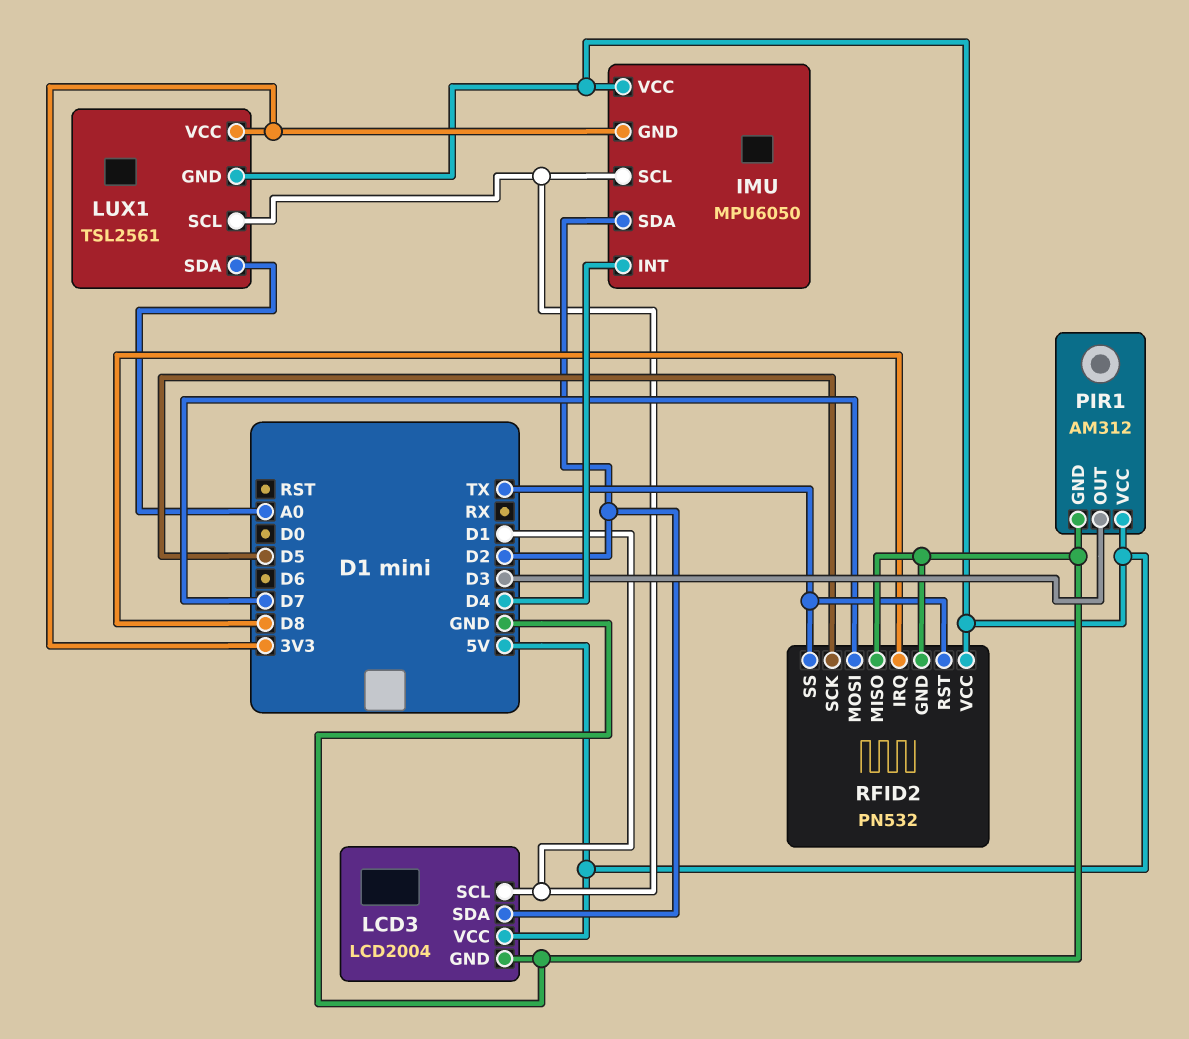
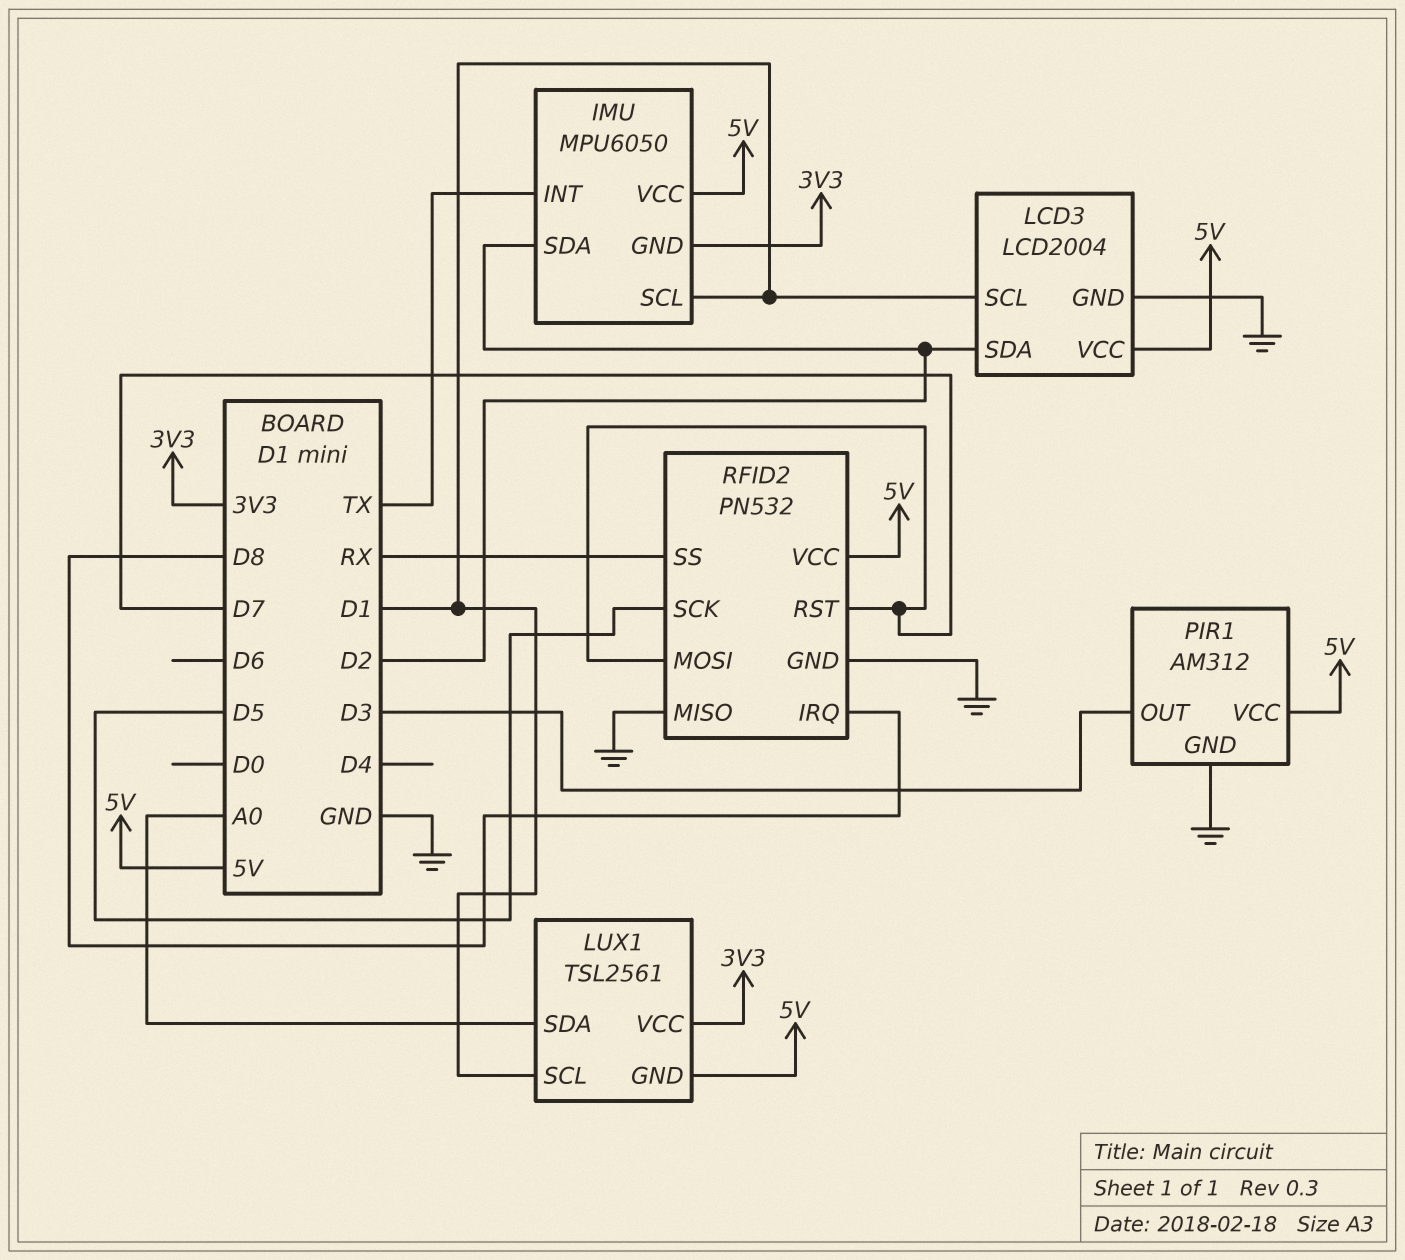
IMU pin INT: D4 -> TX
RFID2 pin RST: TX -> D7
RFID2 pin SS: TX -> RX

